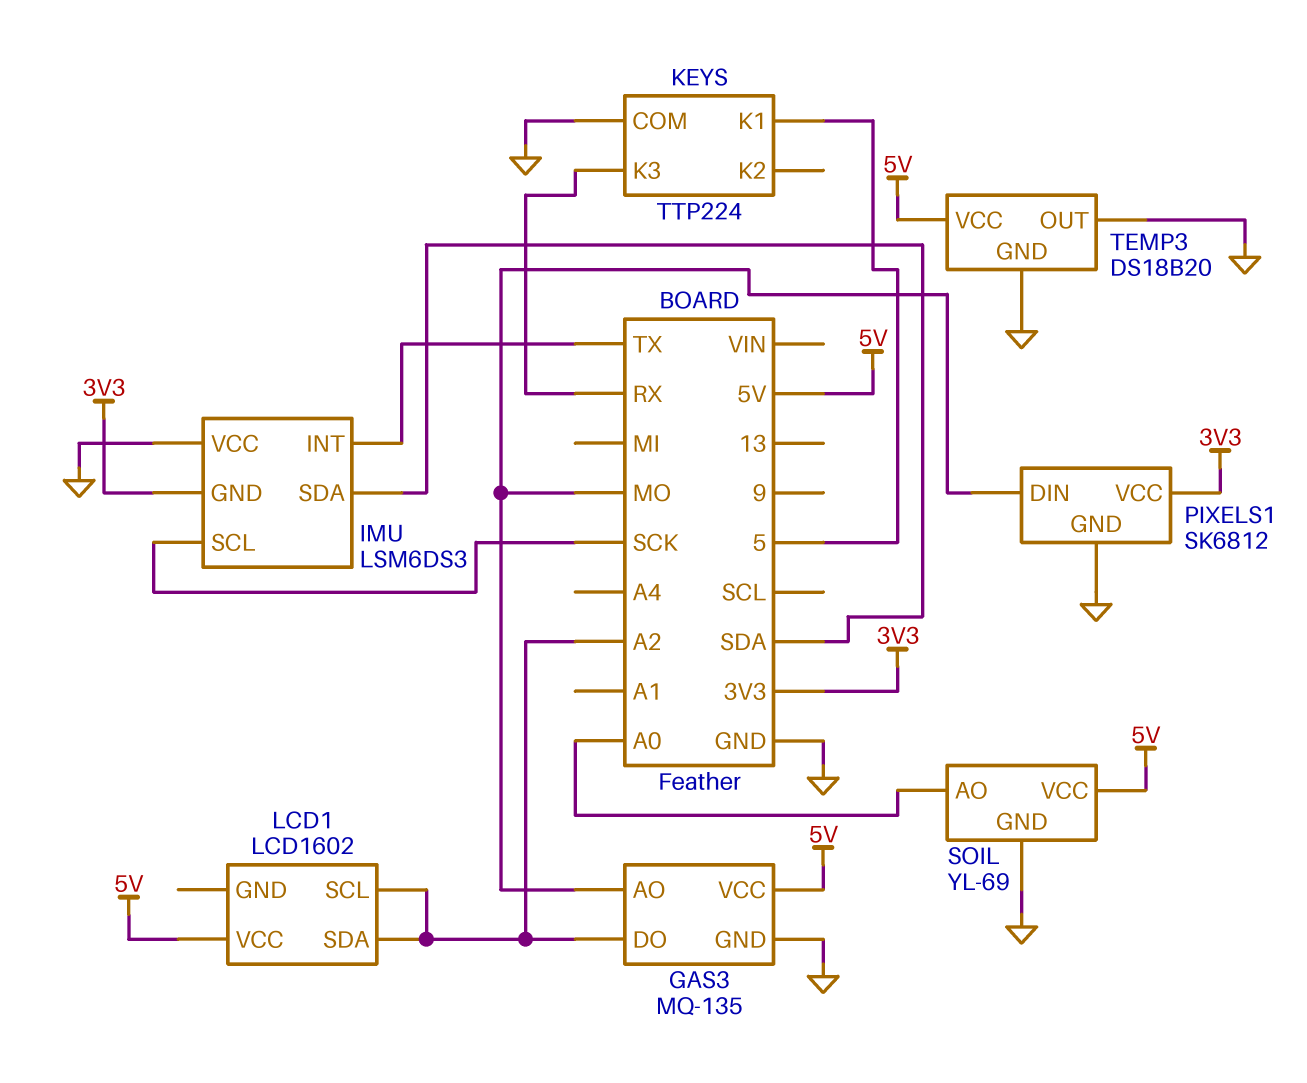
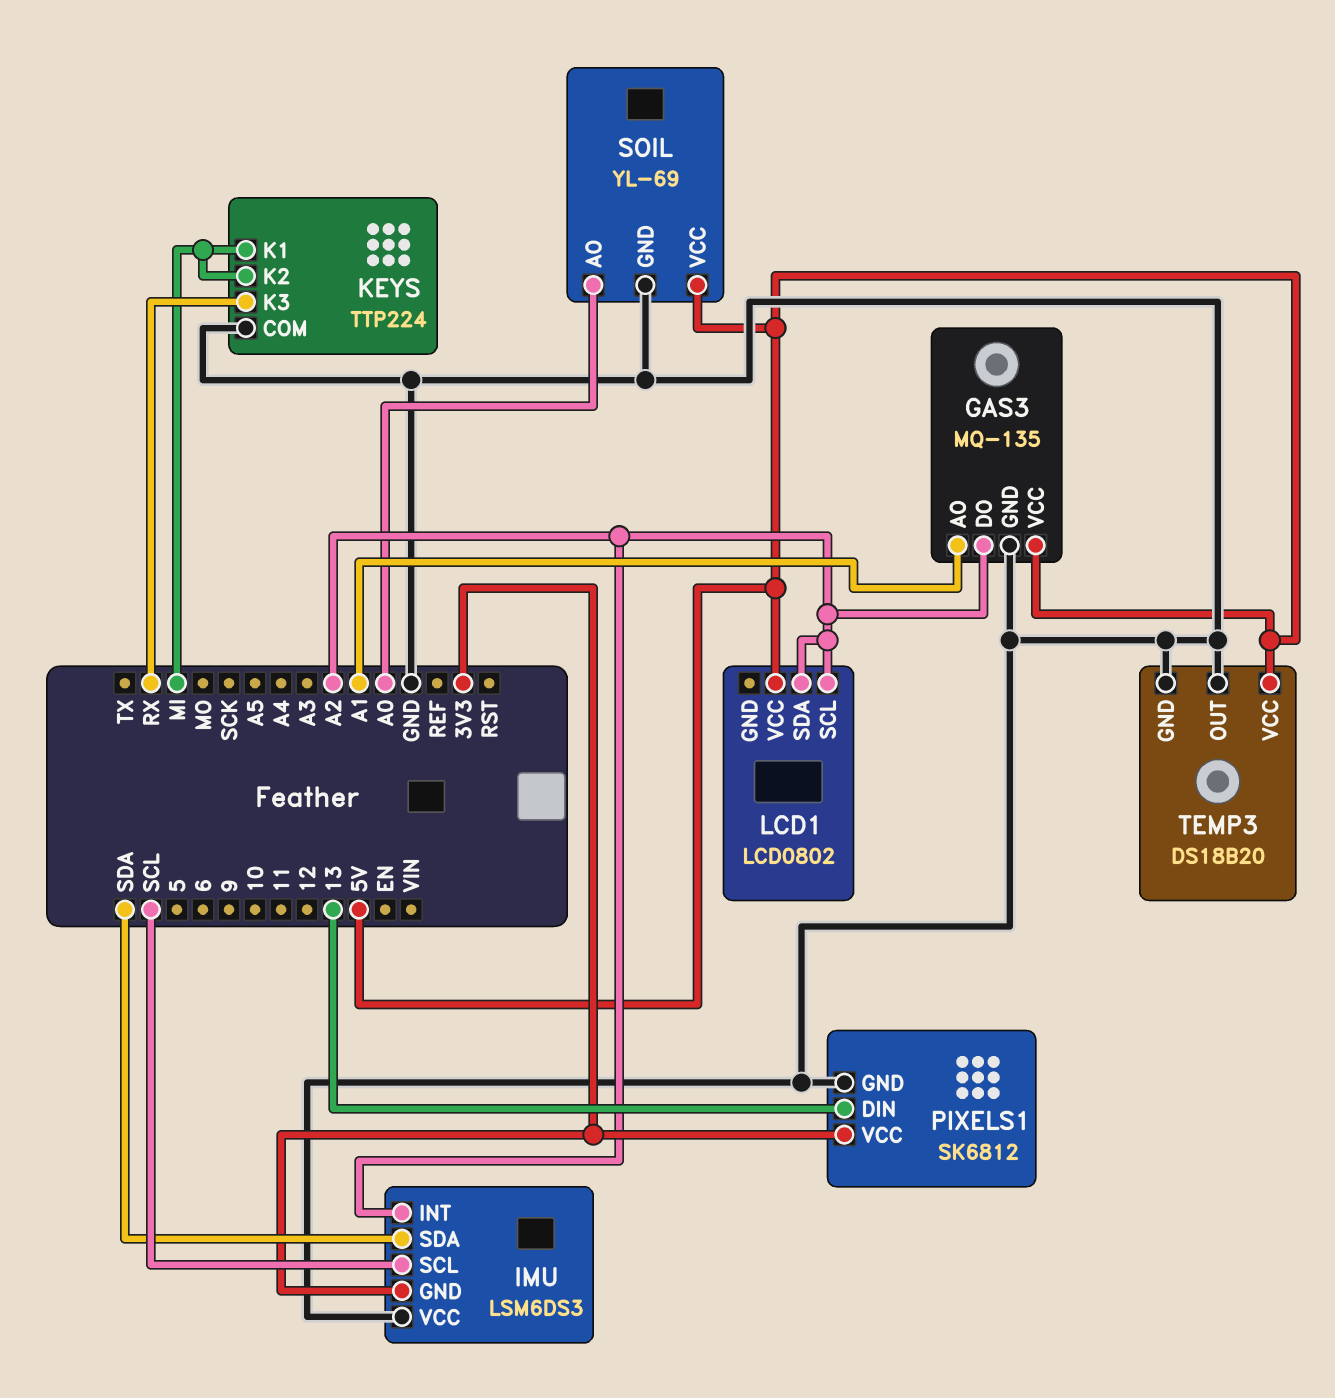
GAS3 pin AO: MO -> A1
IMU pin INT: TX -> A2
IMU pin SCL: SCK -> SCL
KEYS pin K1: 5 -> MI
KEYS pin K2: none -> MI
LCD1: LCD1602 -> LCD0802
PIXELS1 pin DIN: MO -> 13

